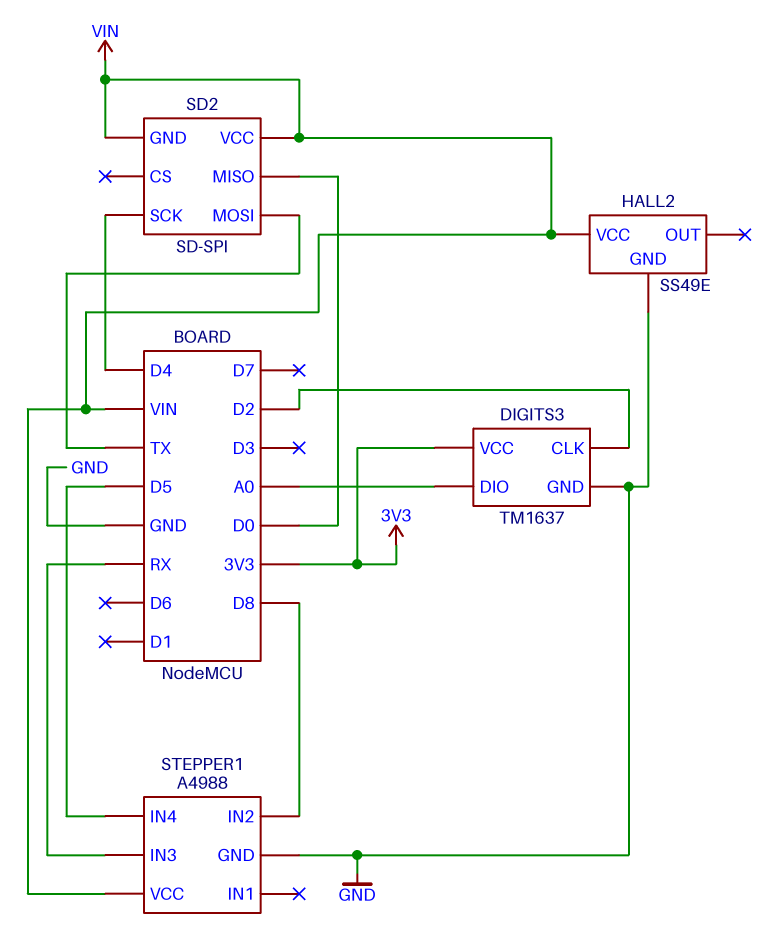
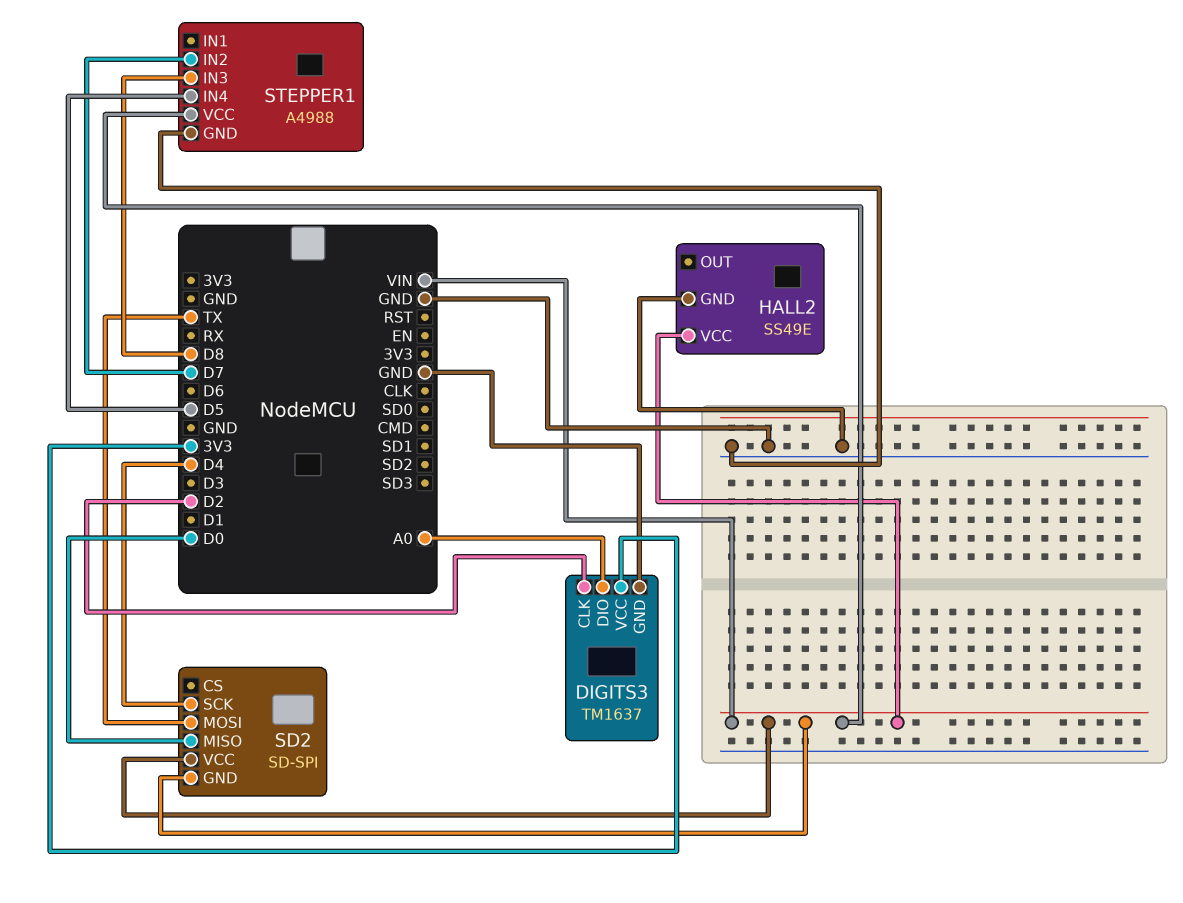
STEPPER1 pin IN2: D8 -> D7
STEPPER1 pin IN3: RX -> D8

